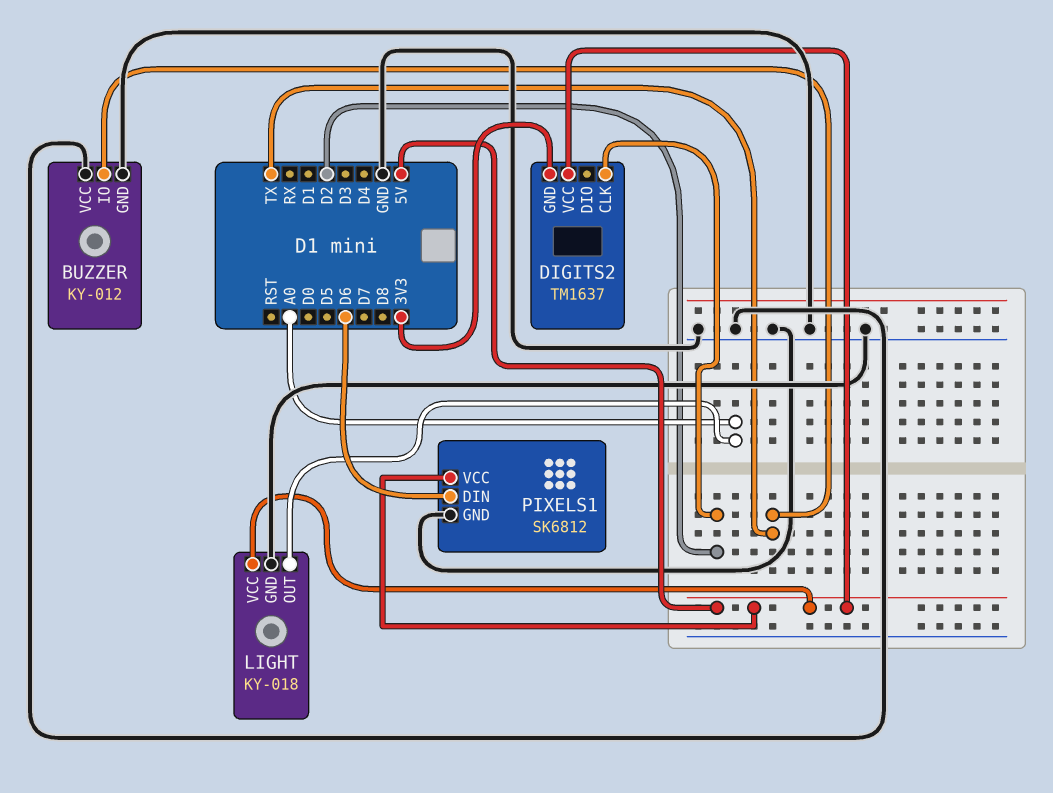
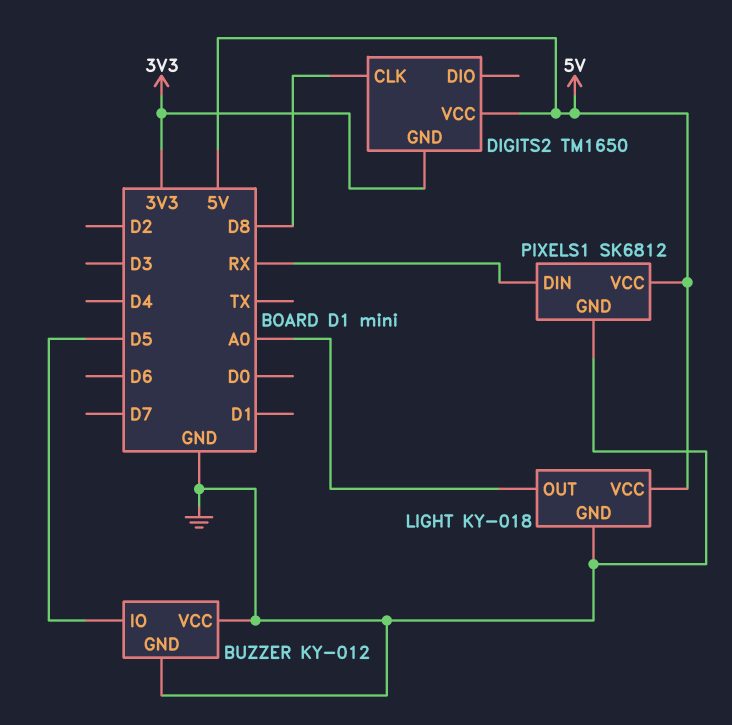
BUZZER pin IO: TX -> D5
DIGITS2: TM1637 -> TM1650
DIGITS2 pin CLK: D2 -> D8
PIXELS1 pin DIN: D6 -> RX

